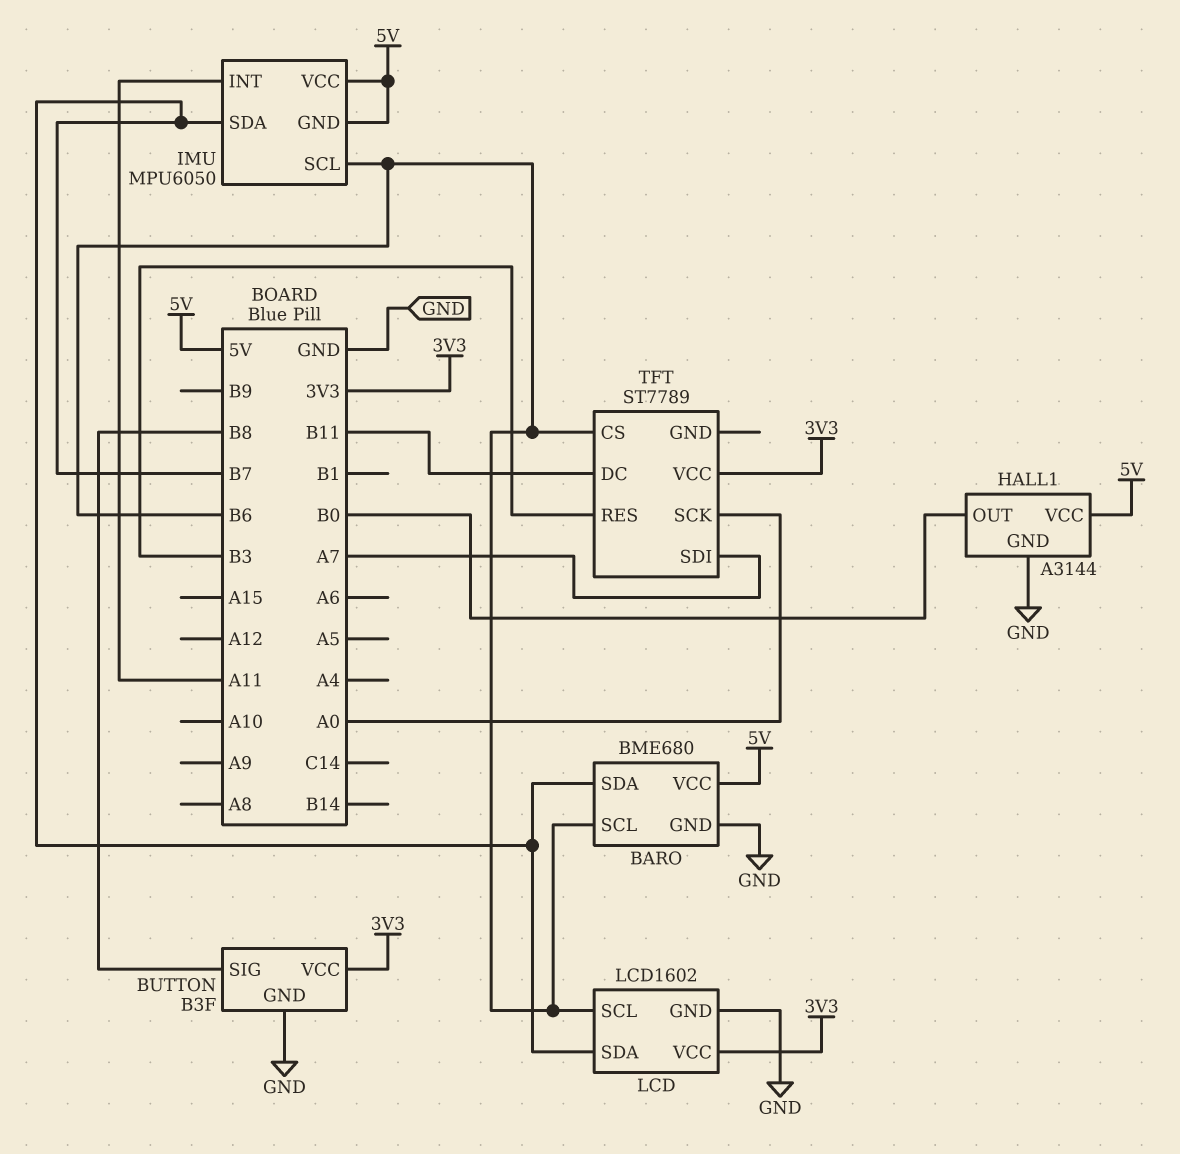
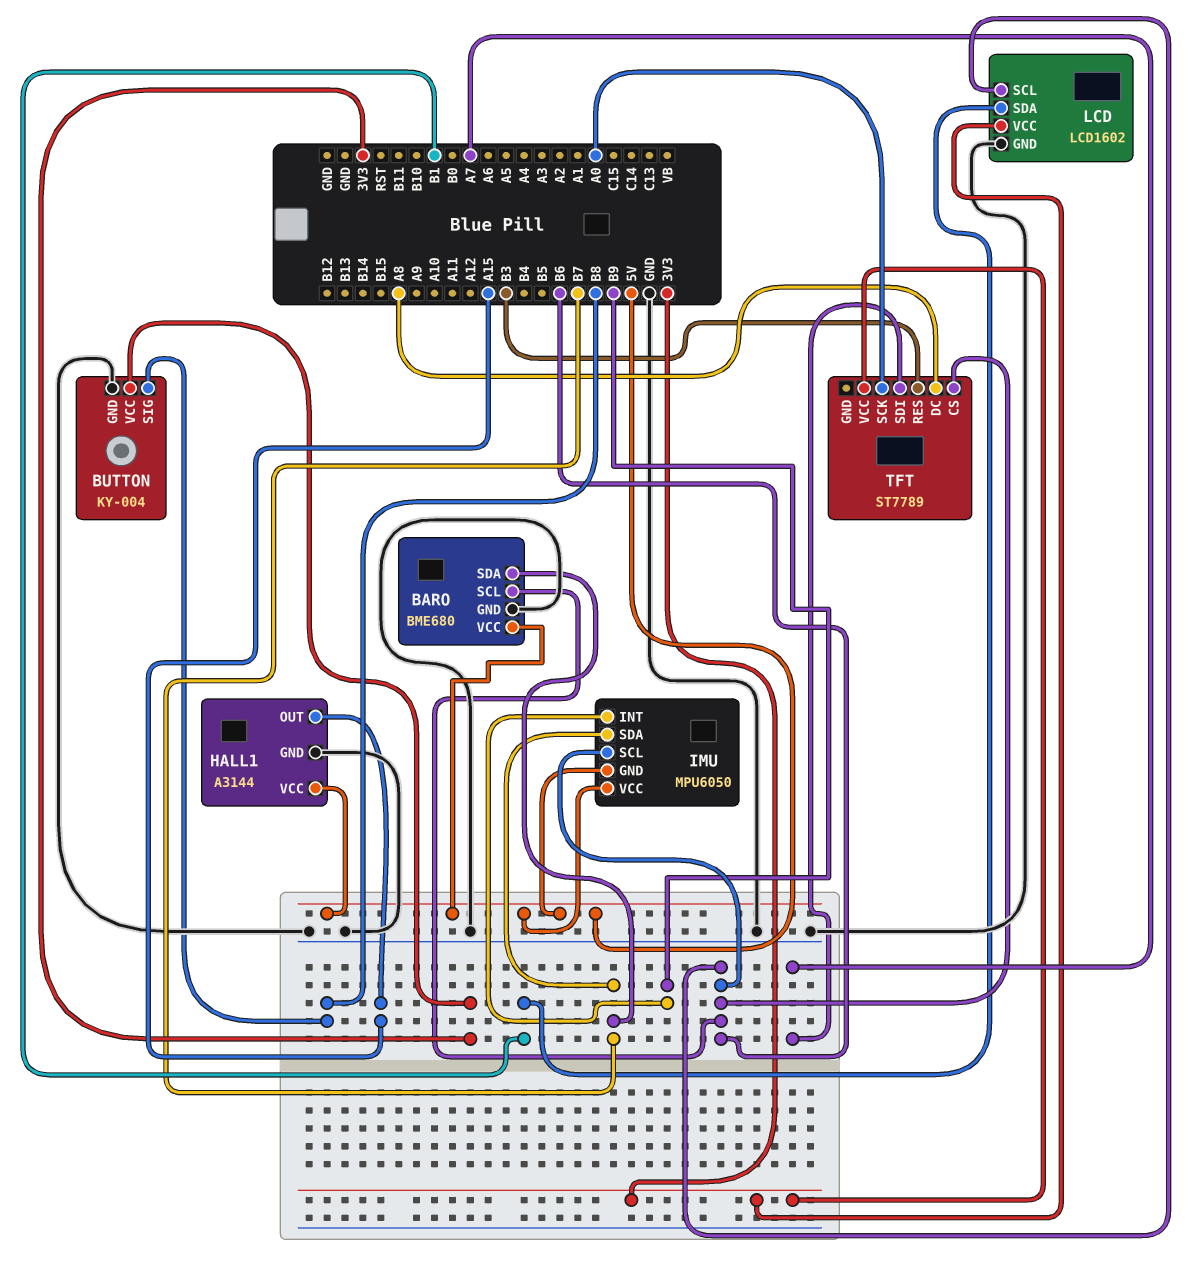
BUTTON: B3F -> KY-004
HALL1 pin OUT: B0 -> A15
IMU pin INT: A11 -> B9
LCD pin SDA: B7 -> B1
TFT pin DC: B11 -> A8

